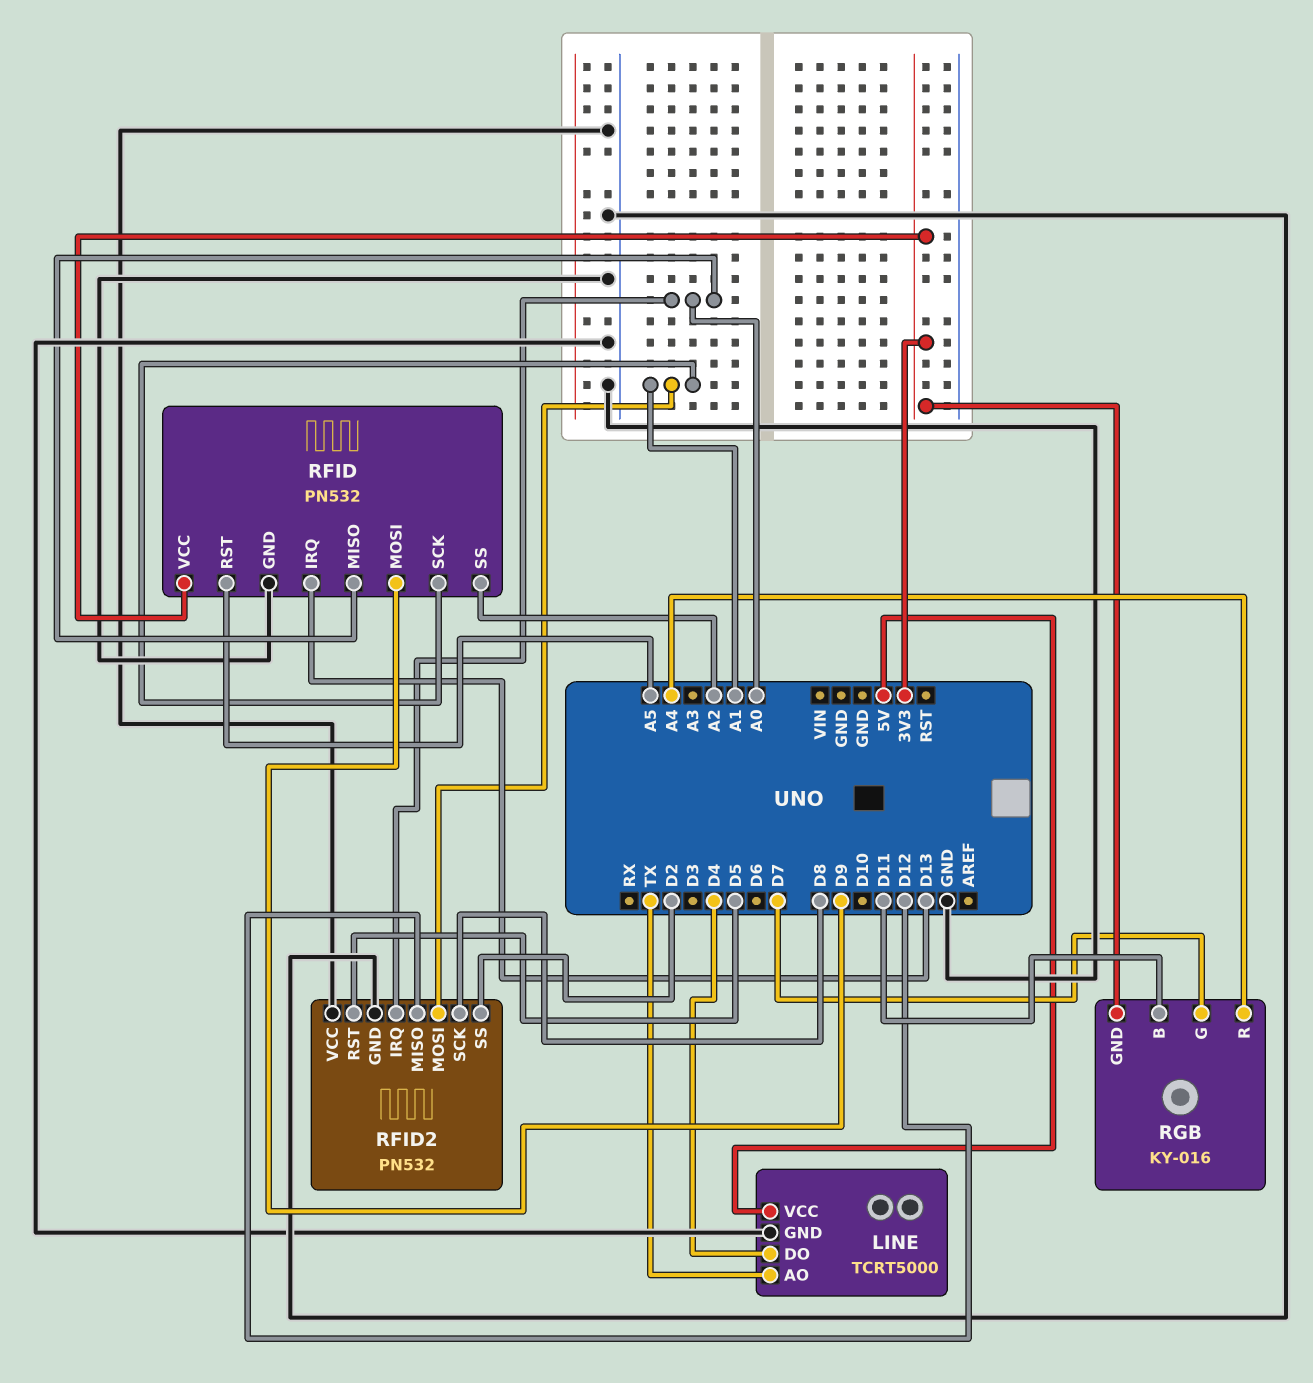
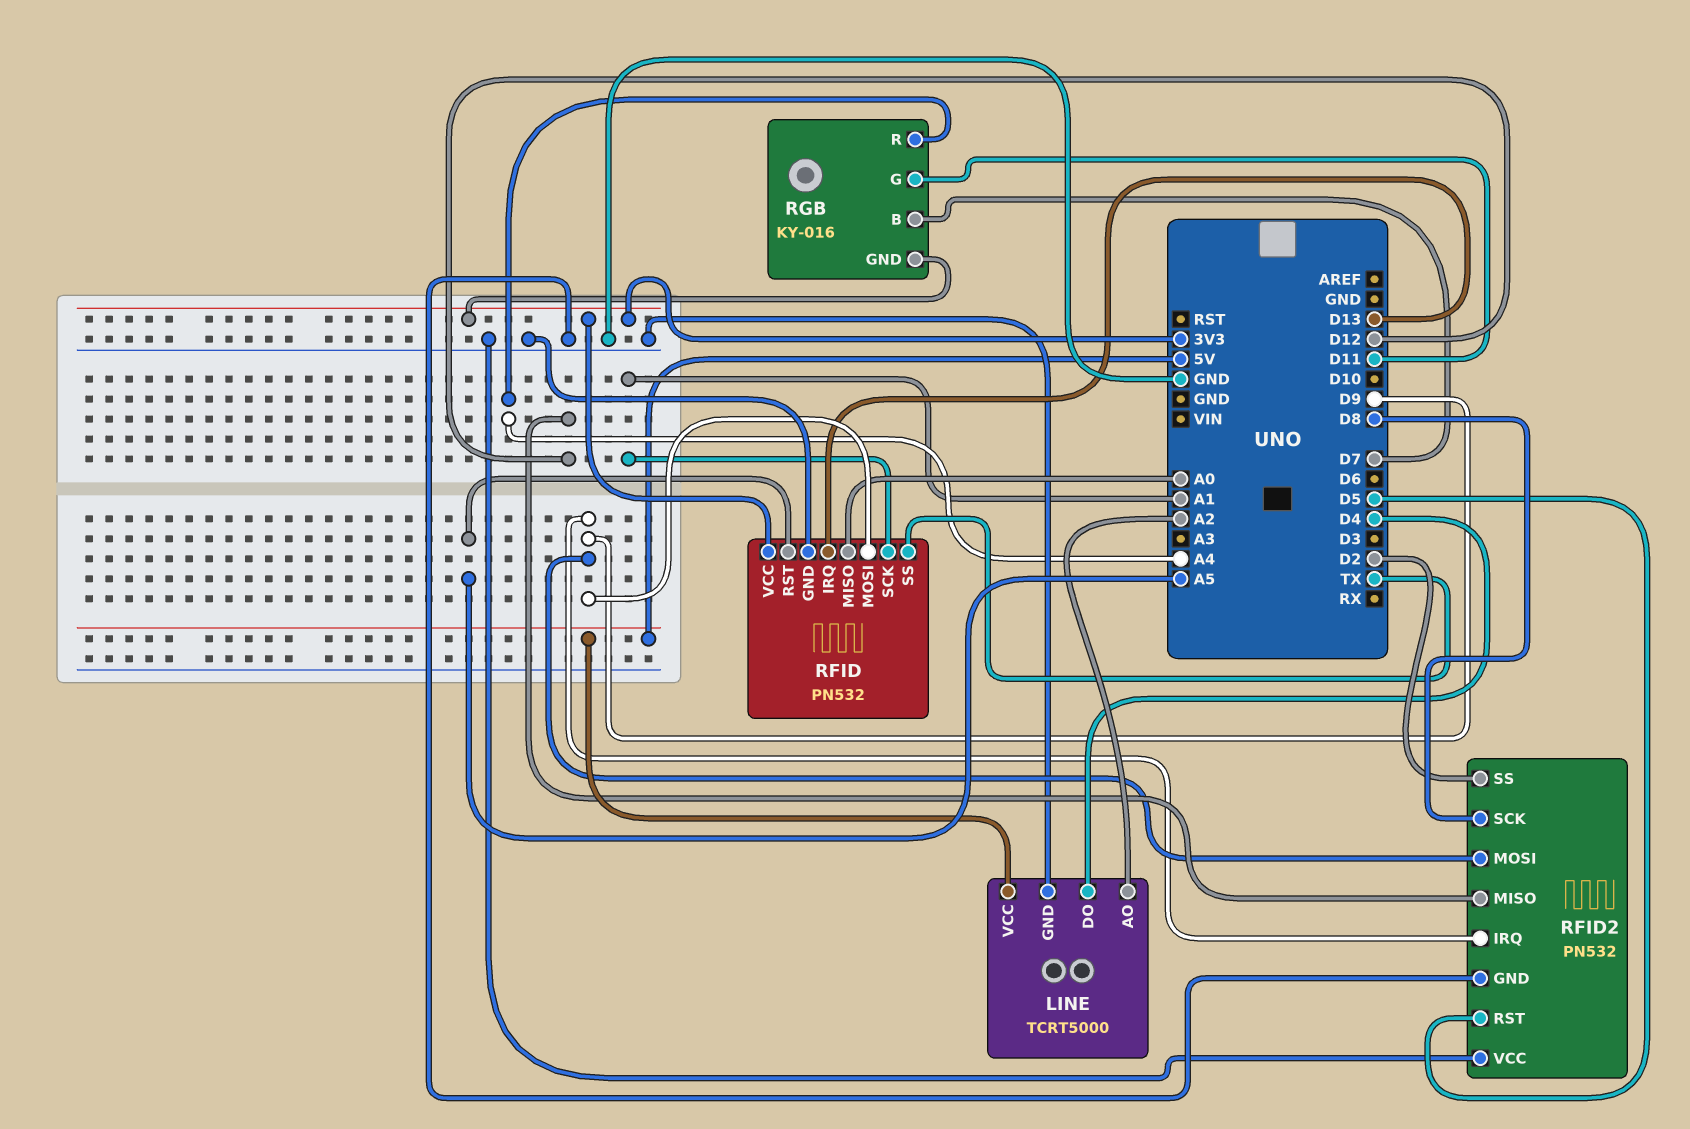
LINE pin AO: TX -> A2
RFID pin SS: A2 -> TX
RFID2 pin IRQ: A0 -> D9
RFID2 pin MOSI: A1 -> D9
RGB pin B: D11 -> D7
RGB pin G: D7 -> D11

